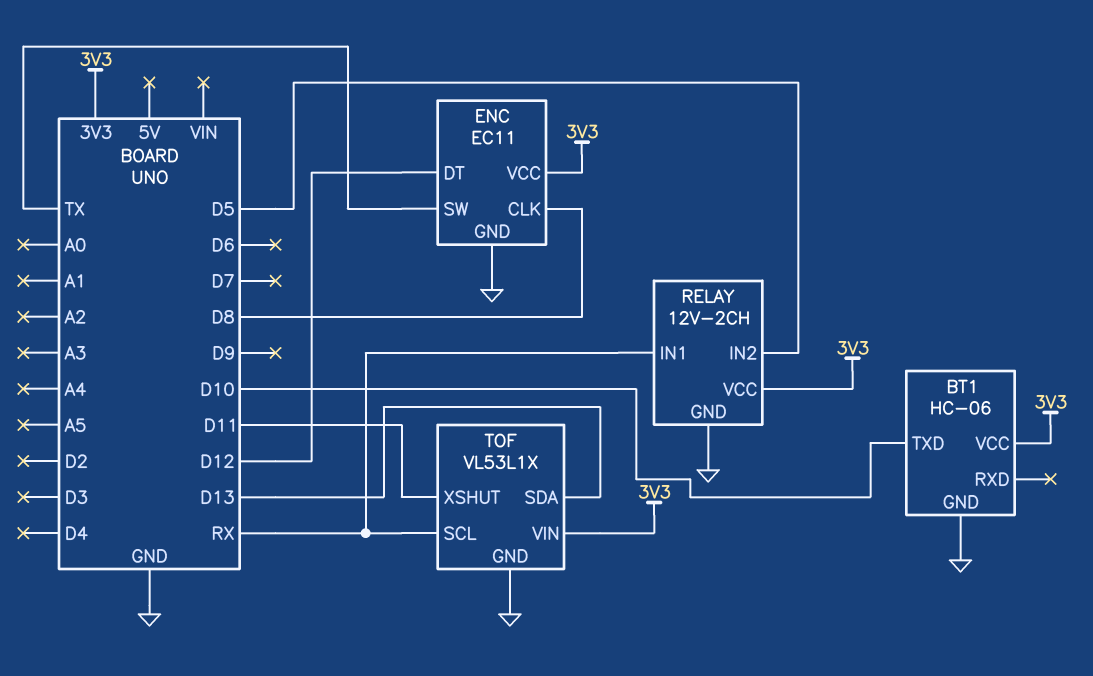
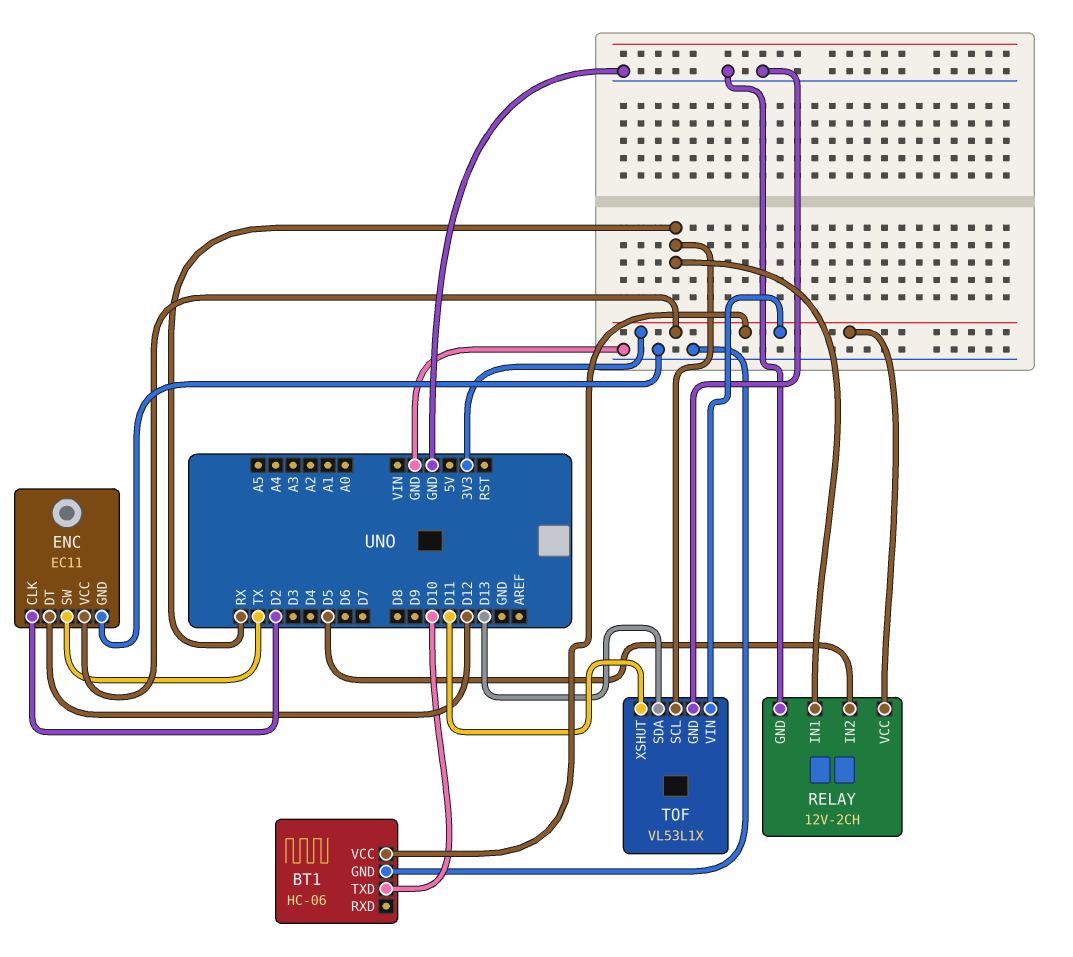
ENC pin CLK: D8 -> D2

